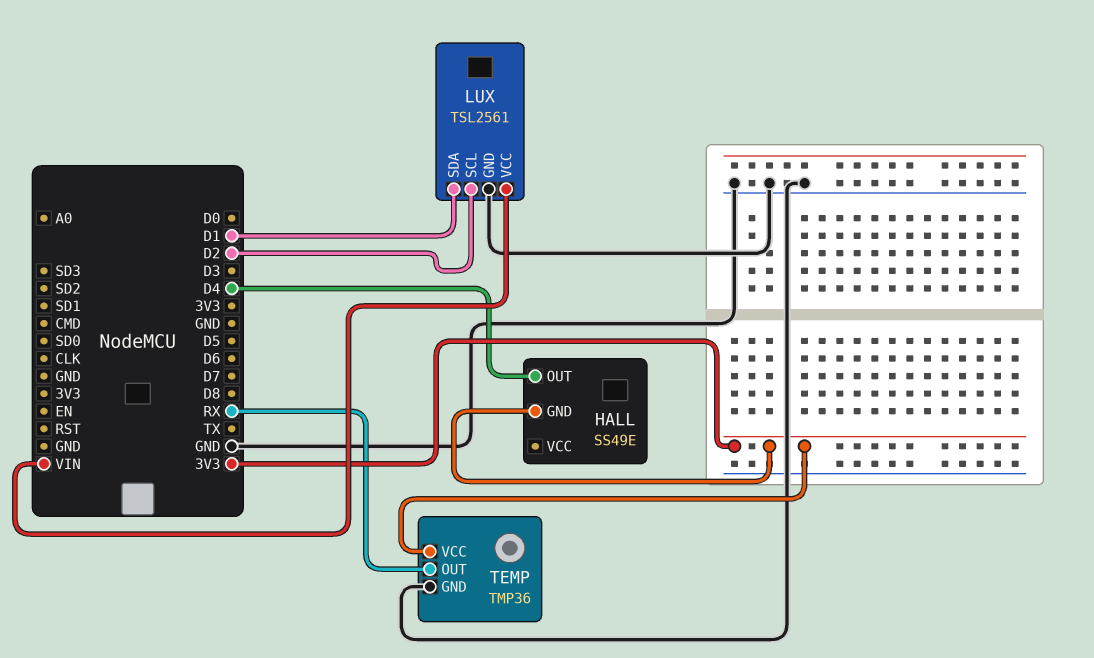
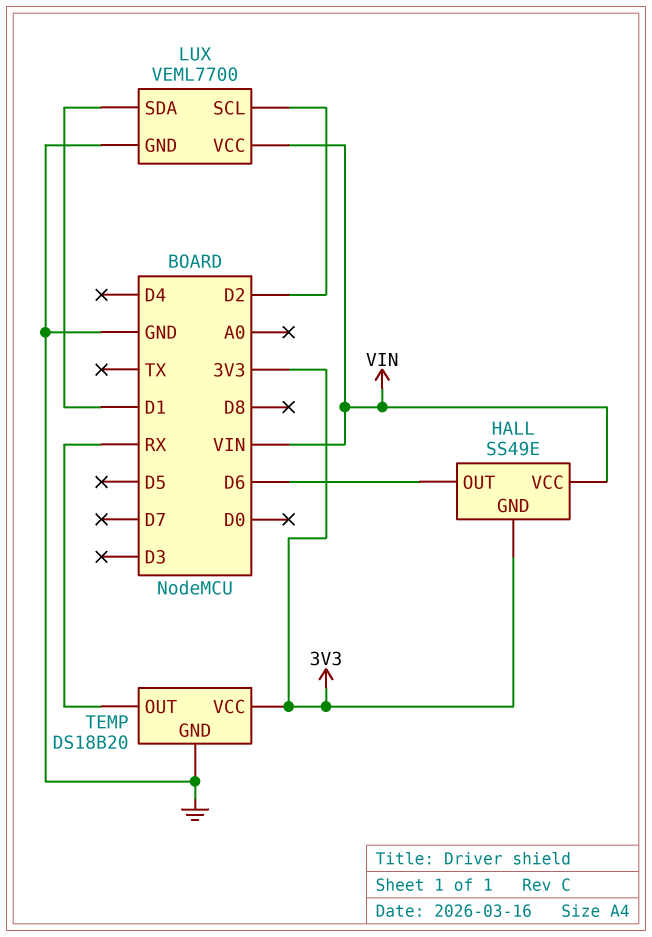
HALL pin OUT: D4 -> D6
HALL pin VCC: none -> VIN
LUX: TSL2561 -> VEML7700
TEMP: TMP36 -> DS18B20

